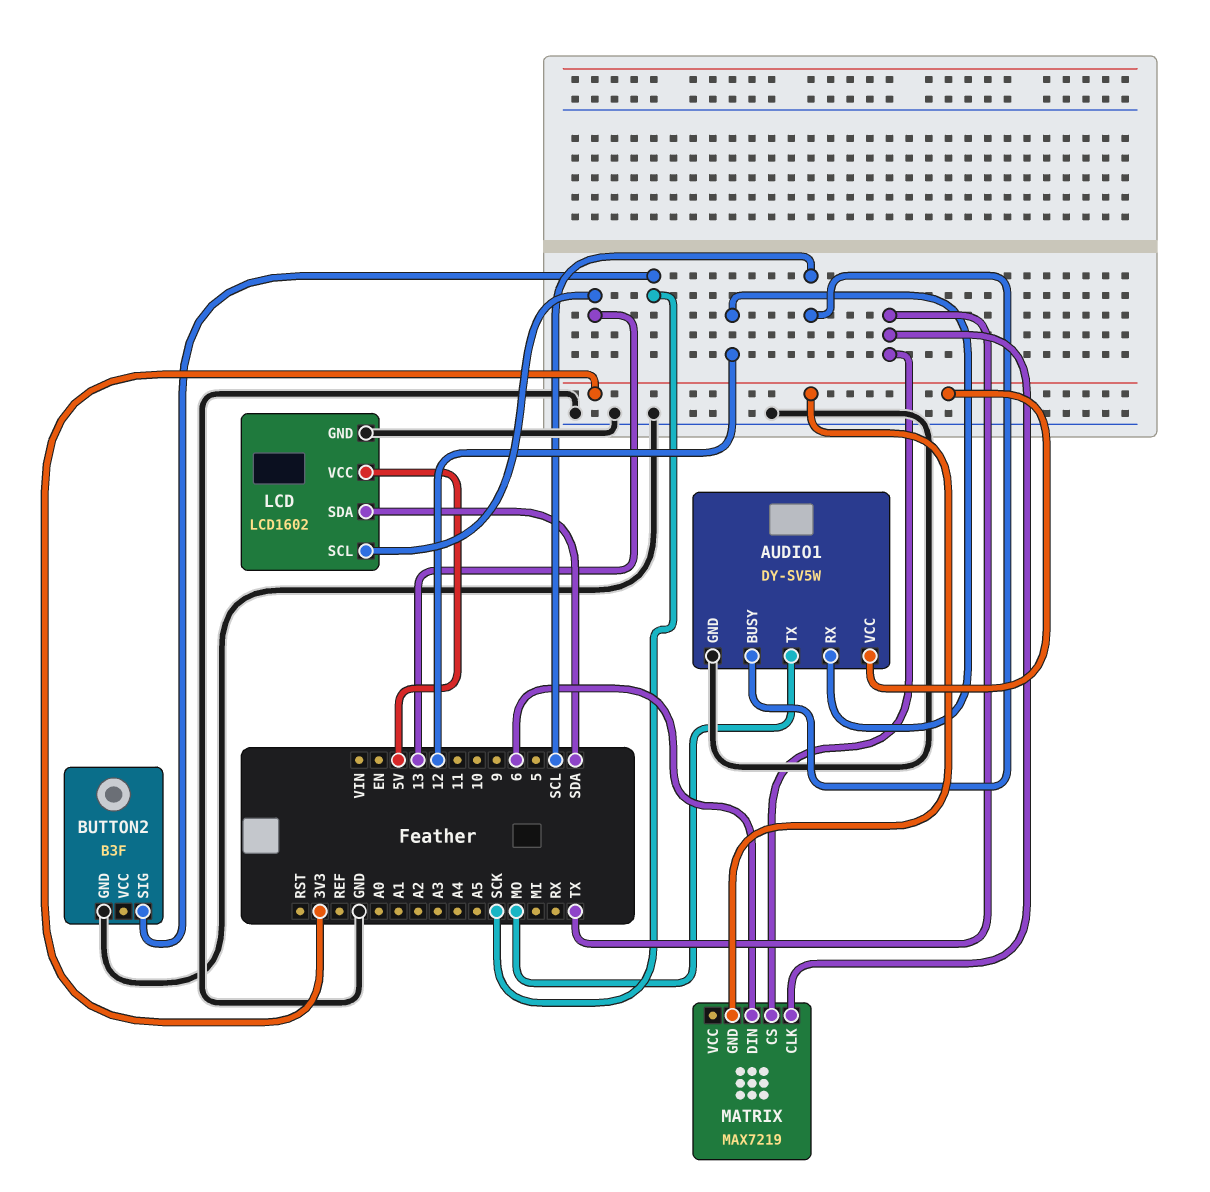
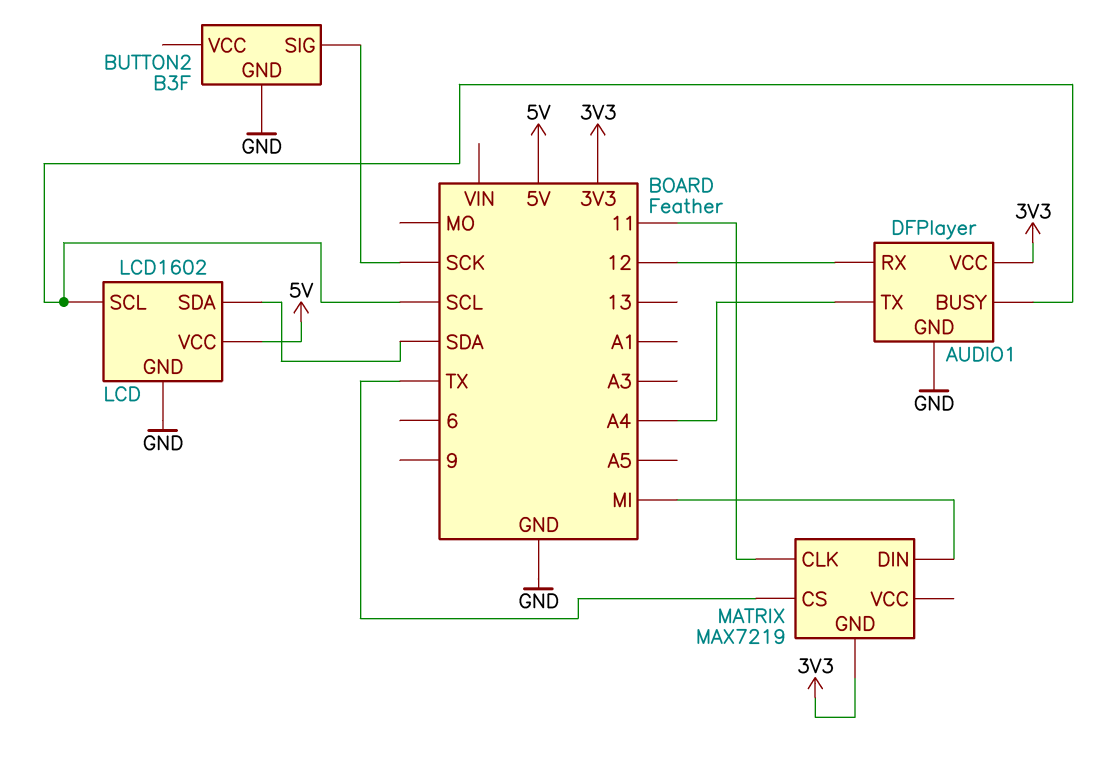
AUDIO1: DY-SV5W -> DFPlayer
AUDIO1 pin TX: MO -> A4
LCD pin SCL: 13 -> SCL
MATRIX pin CLK: TX -> 11
MATRIX pin DIN: 6 -> MI

